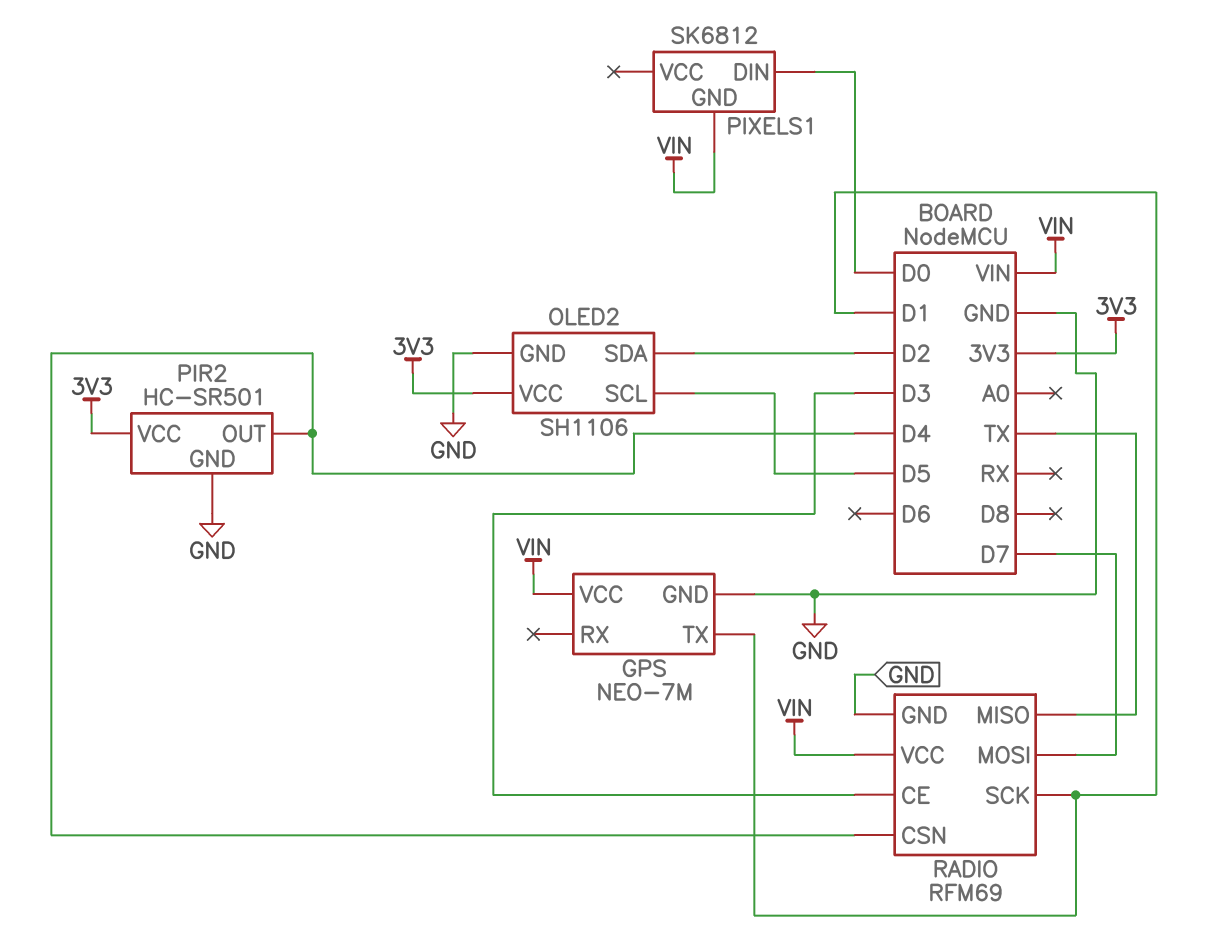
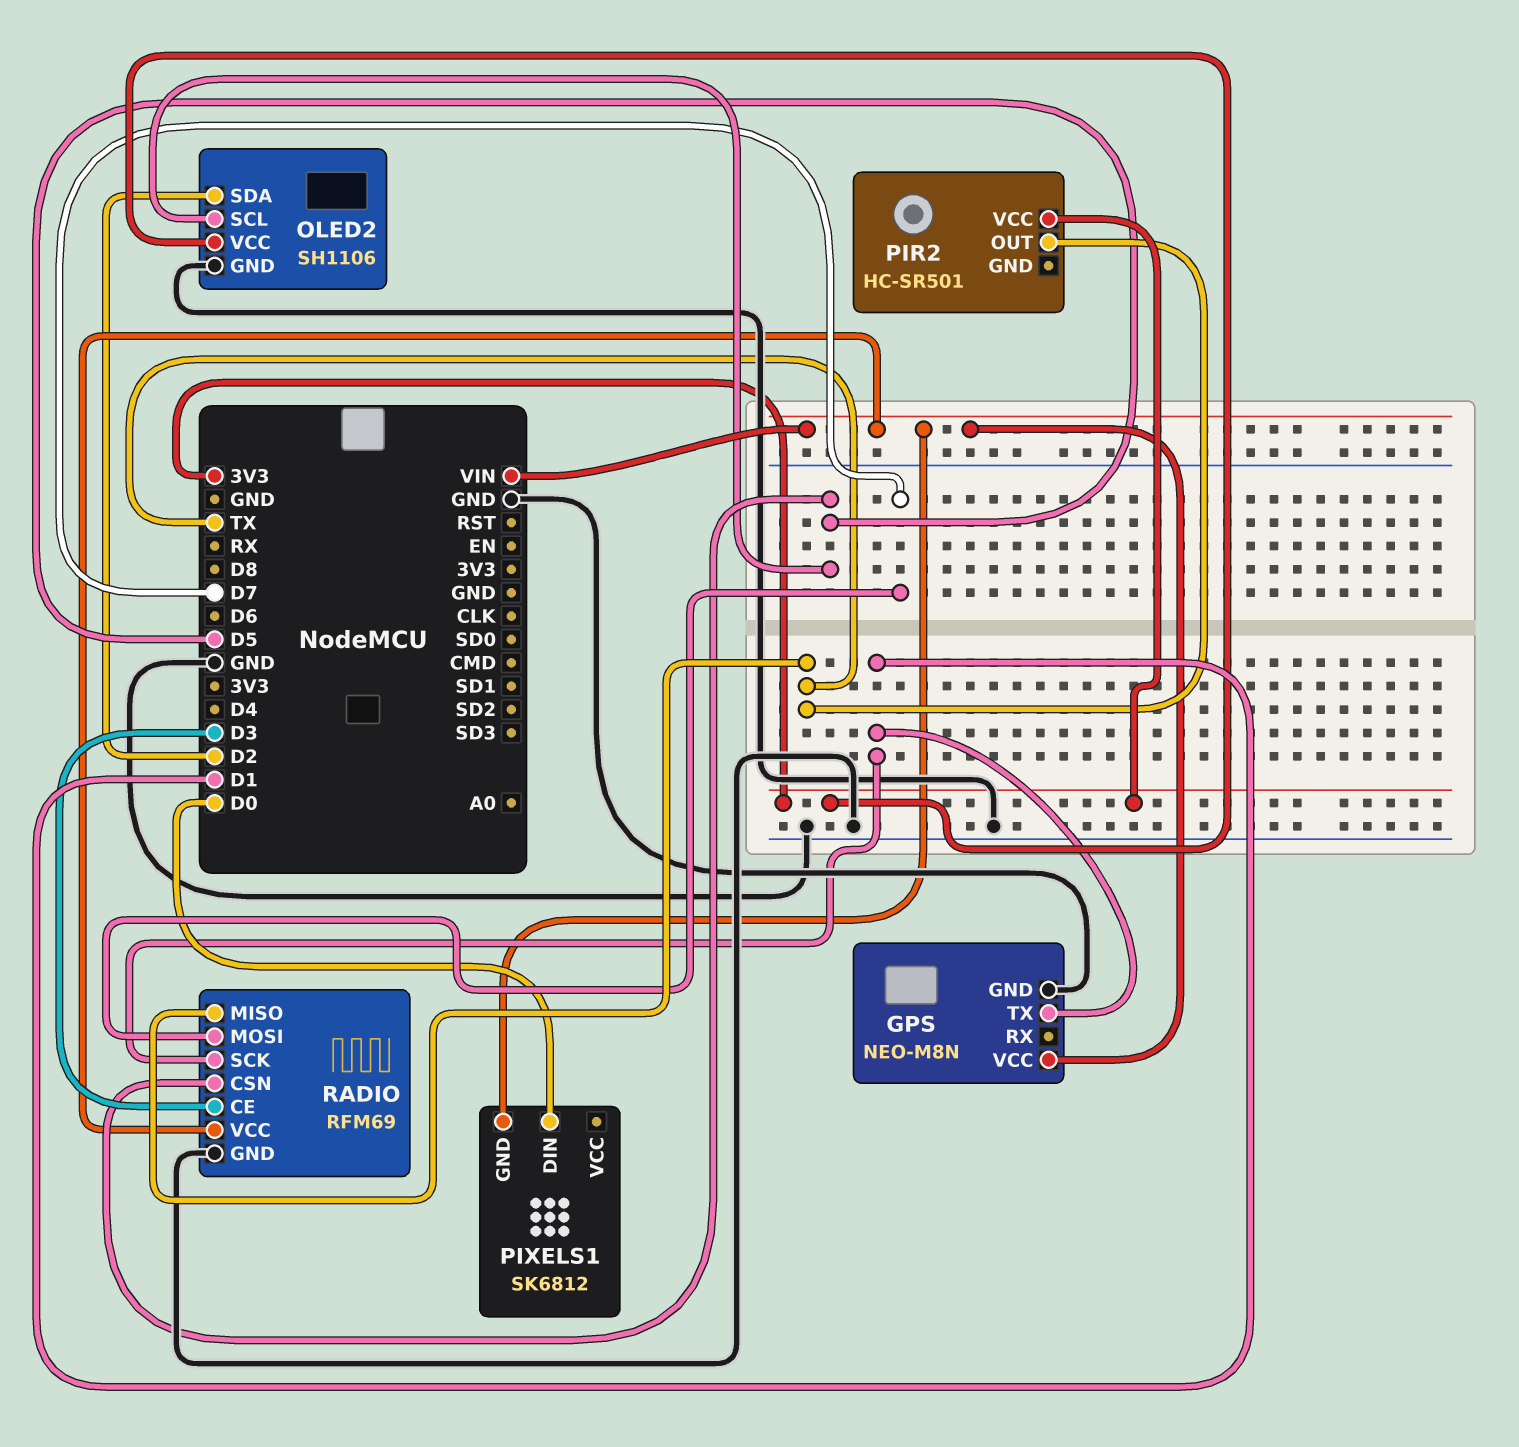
GPS: NEO-7M -> NEO-M8N
PIR2 pin GND: GND -> none
PIR2 pin OUT: D4 -> TX
RADIO pin CSN: D4 -> D5

